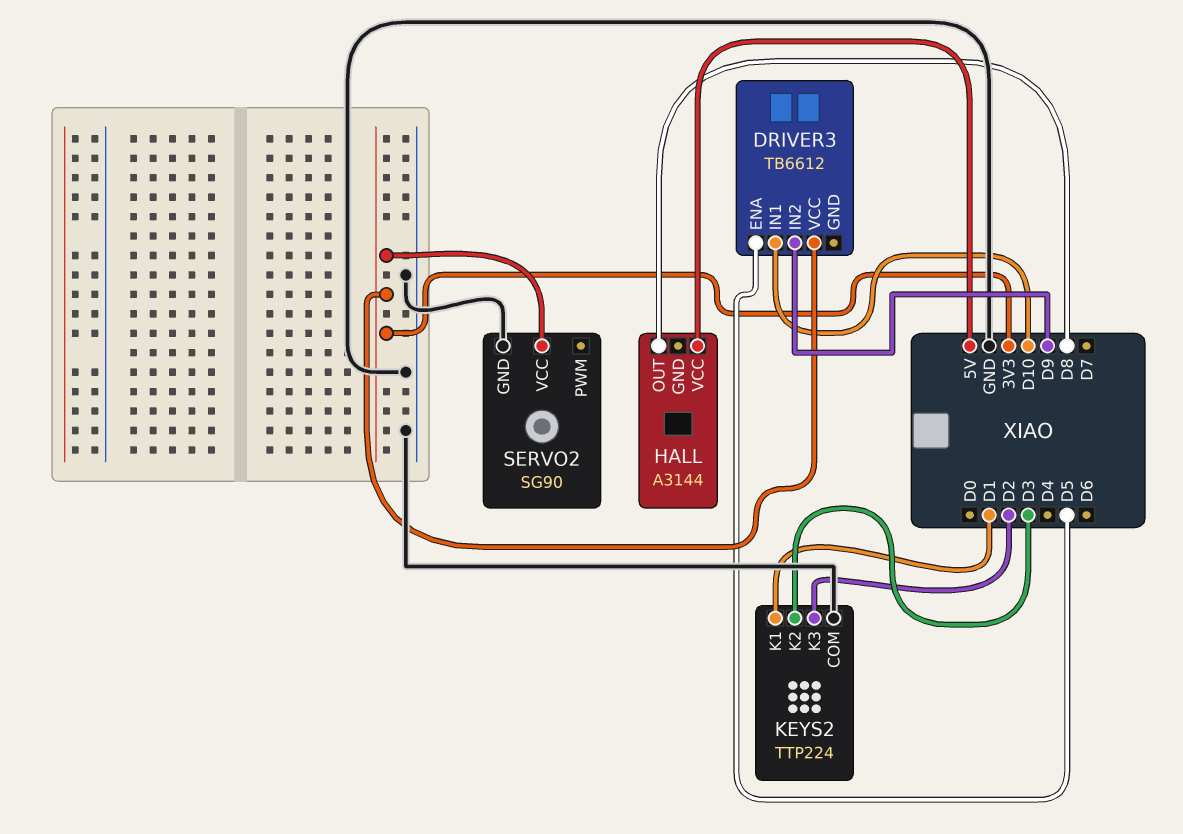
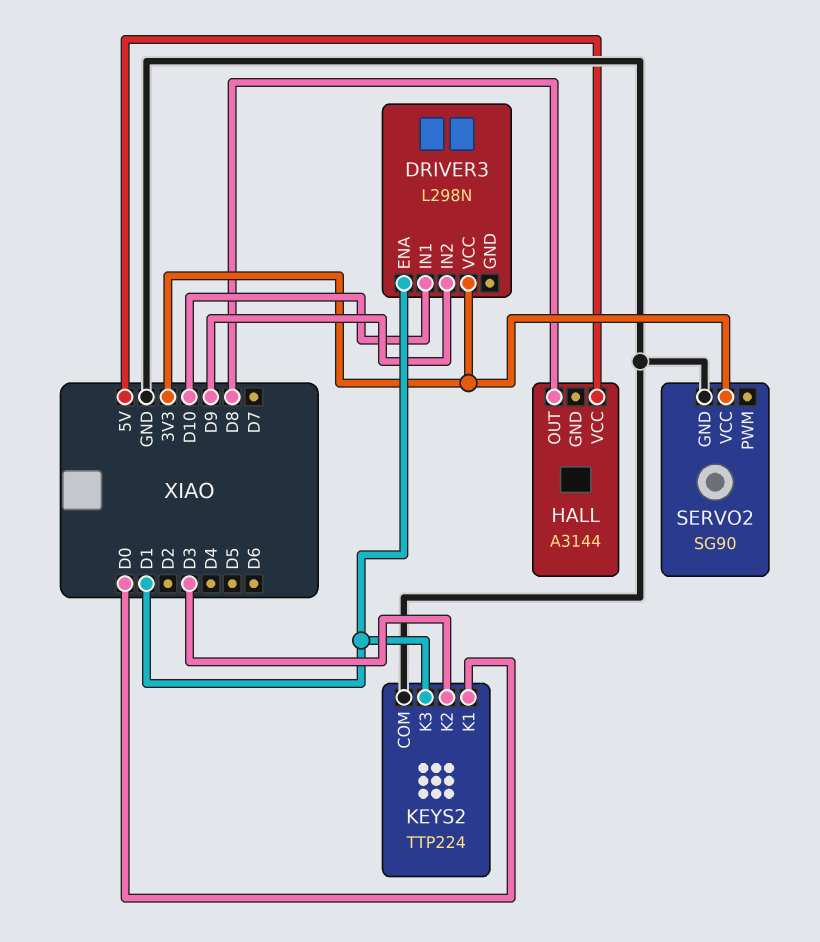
DRIVER3: TB6612 -> L298N
DRIVER3 pin ENA: D5 -> D1
KEYS2 pin K1: D1 -> D0
KEYS2 pin K3: D2 -> D1

